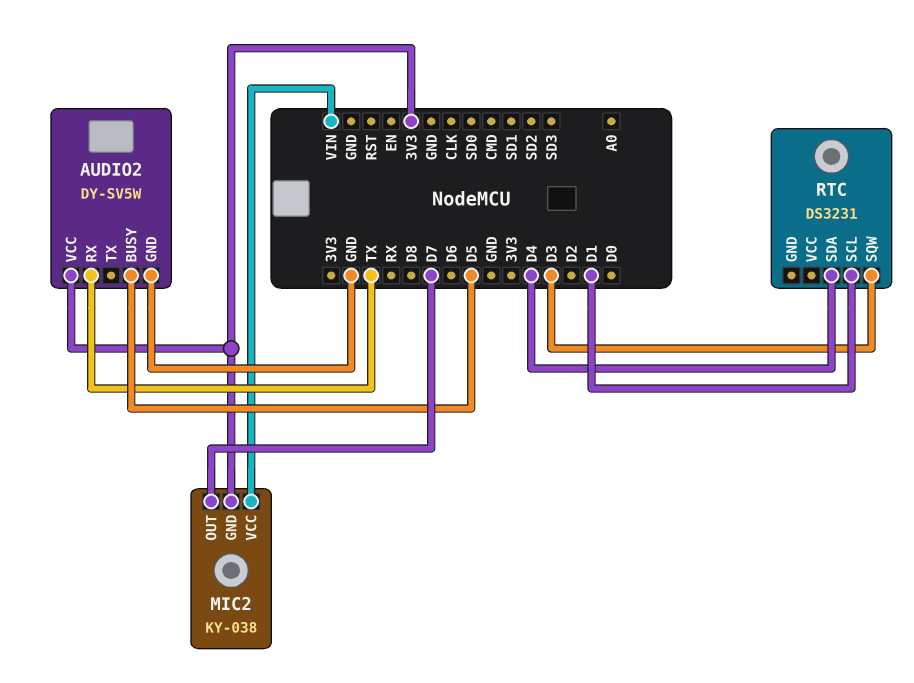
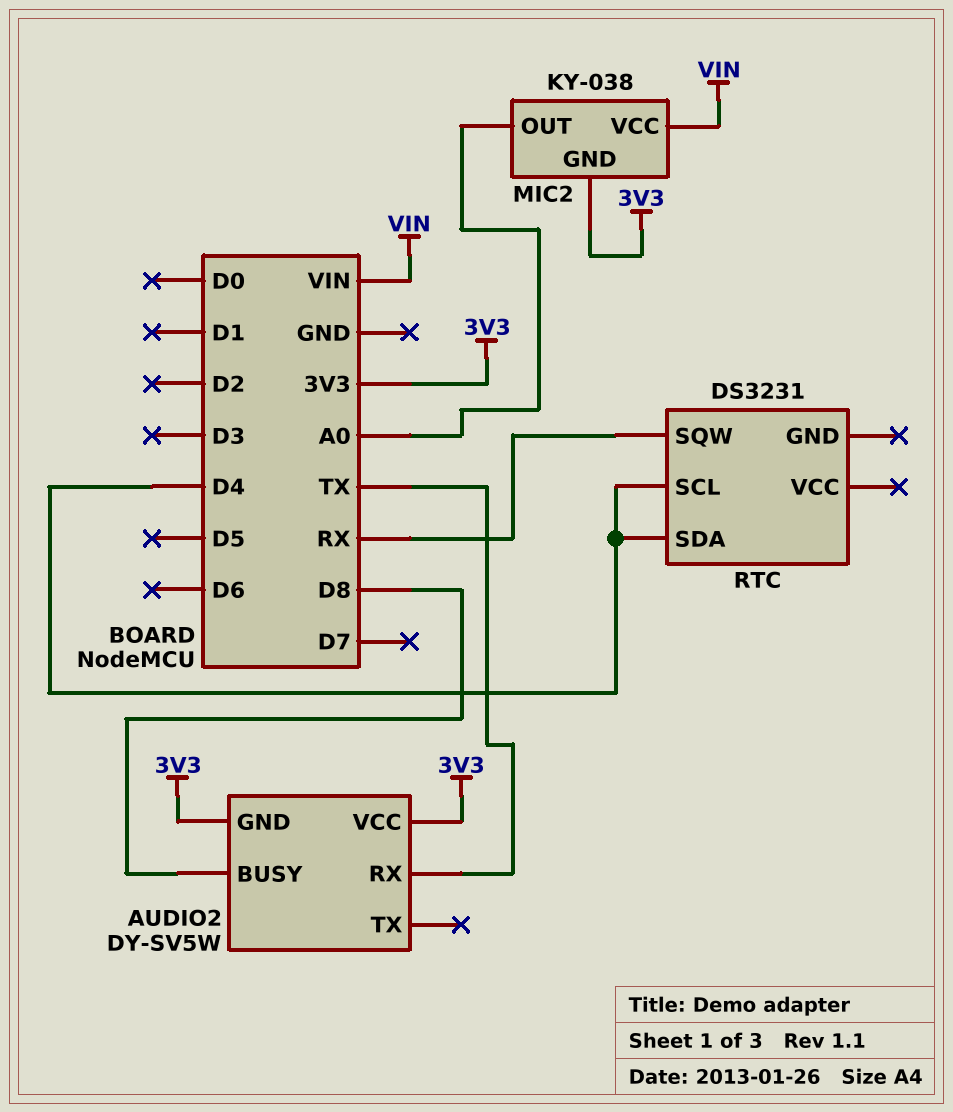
AUDIO2 pin BUSY: D5 -> D8
AUDIO2 pin GND: GND -> 3V3
MIC2 pin OUT: D7 -> A0
RTC pin SCL: D1 -> D4
RTC pin SQW: D3 -> RX

